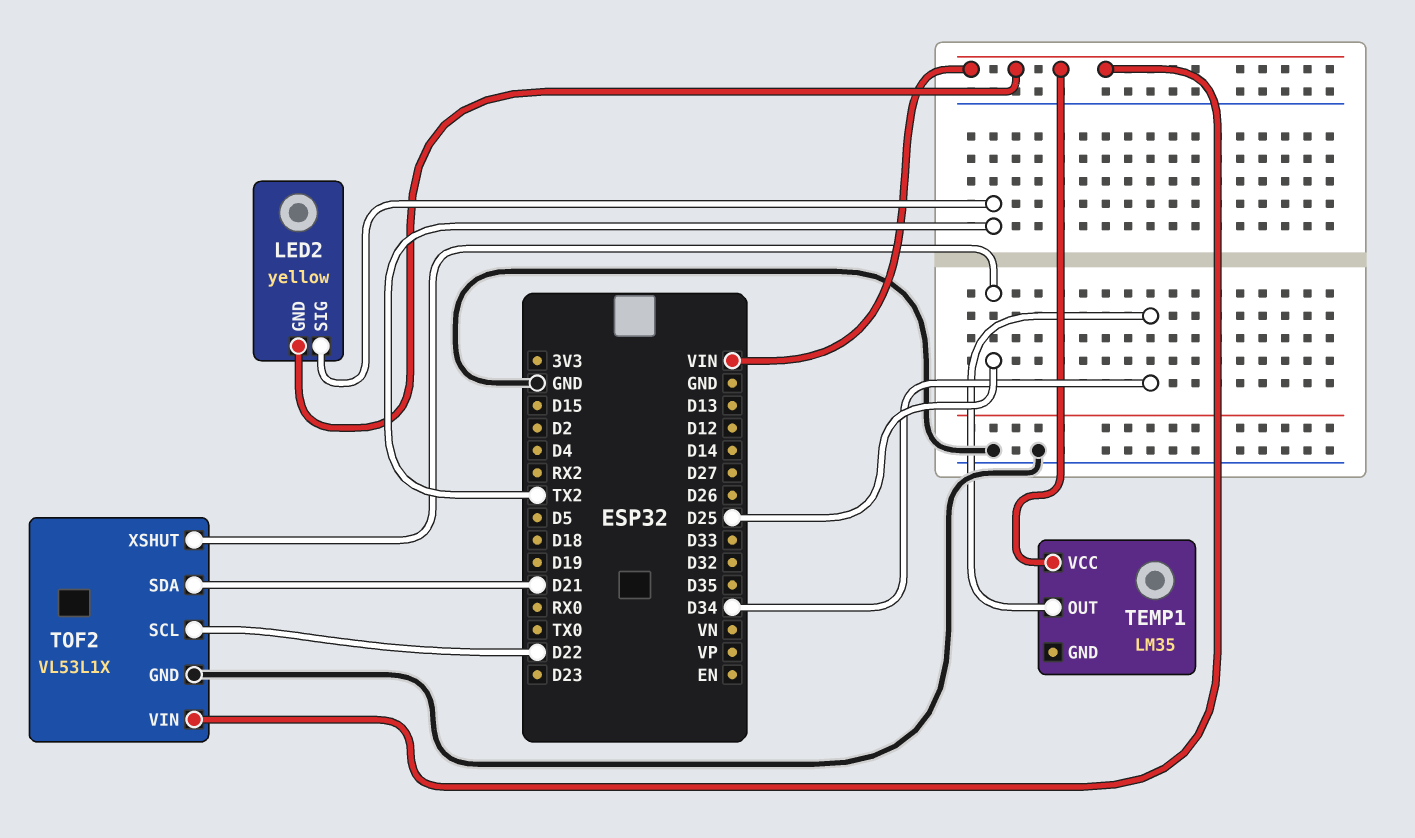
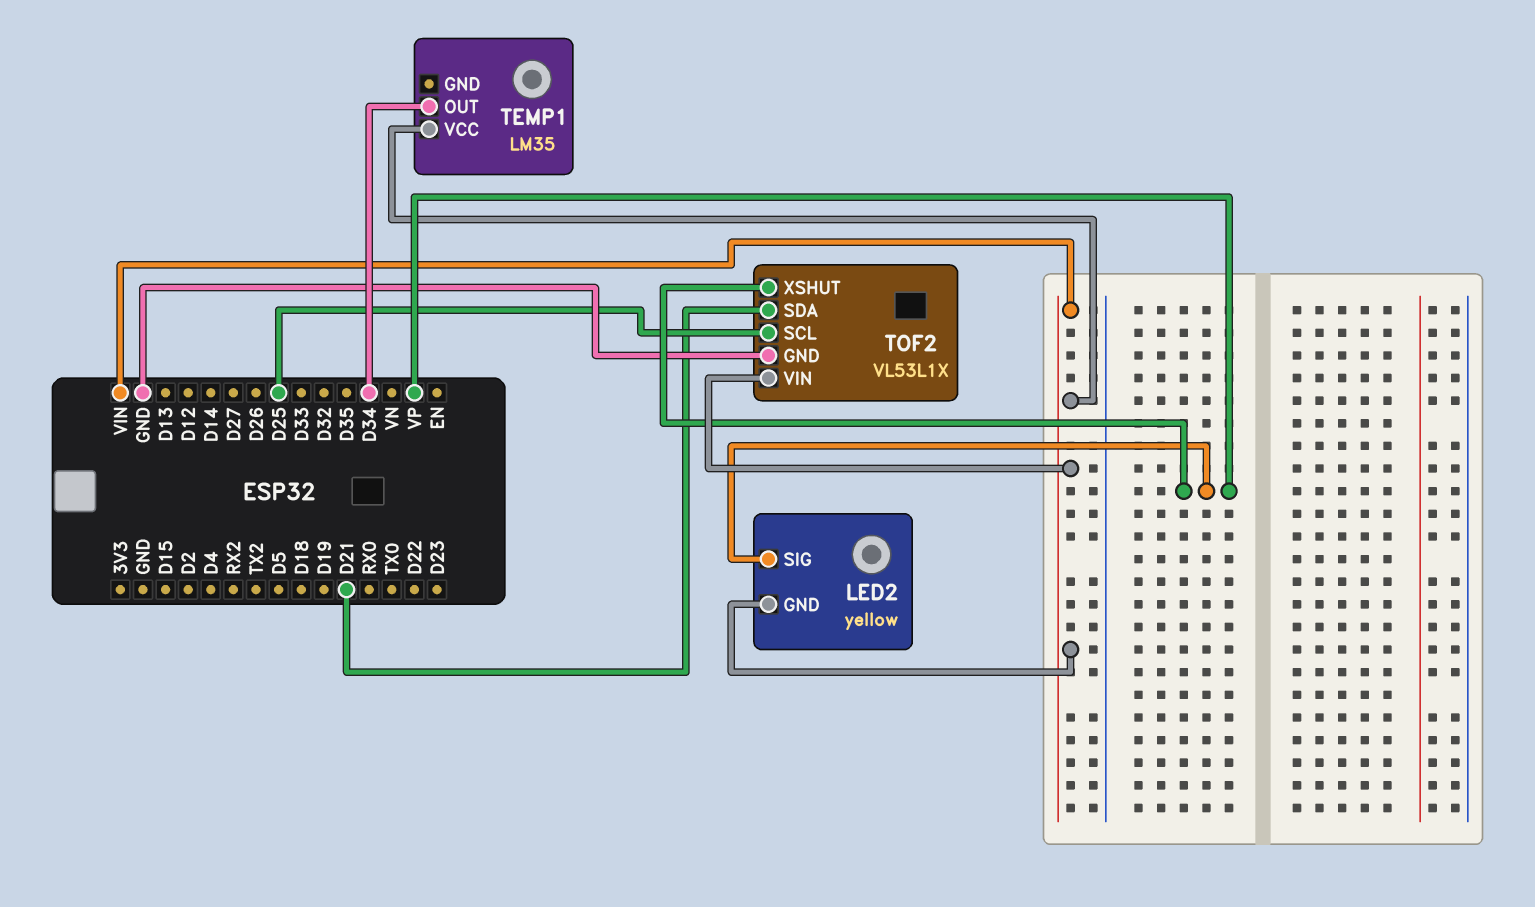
LED2 pin SIG: TX2 -> VP
TOF2 pin SCL: D22 -> D25
TOF2 pin XSHUT: D25 -> VP

